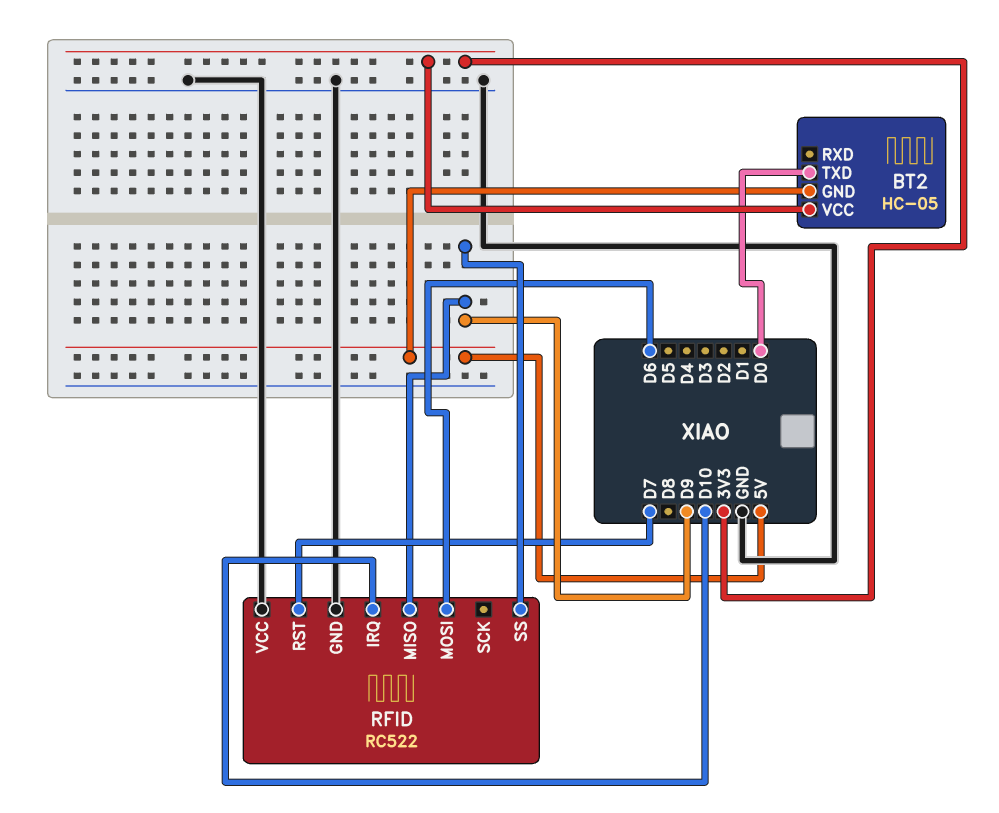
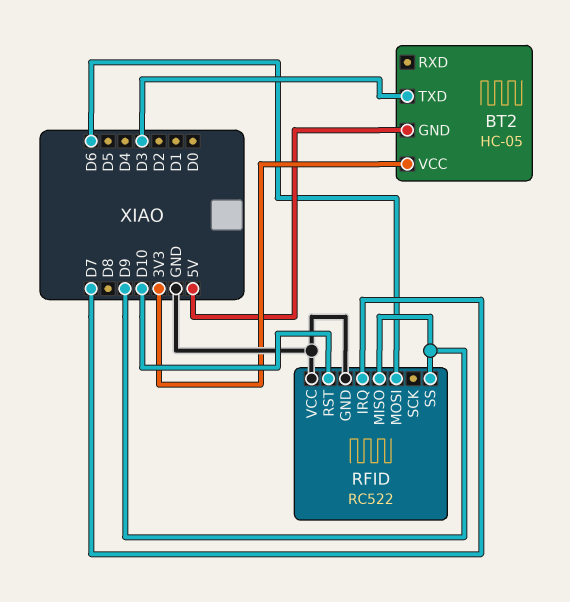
BT2 pin TXD: D0 -> D3
RFID pin IRQ: D10 -> D7
RFID pin RST: D7 -> D10

